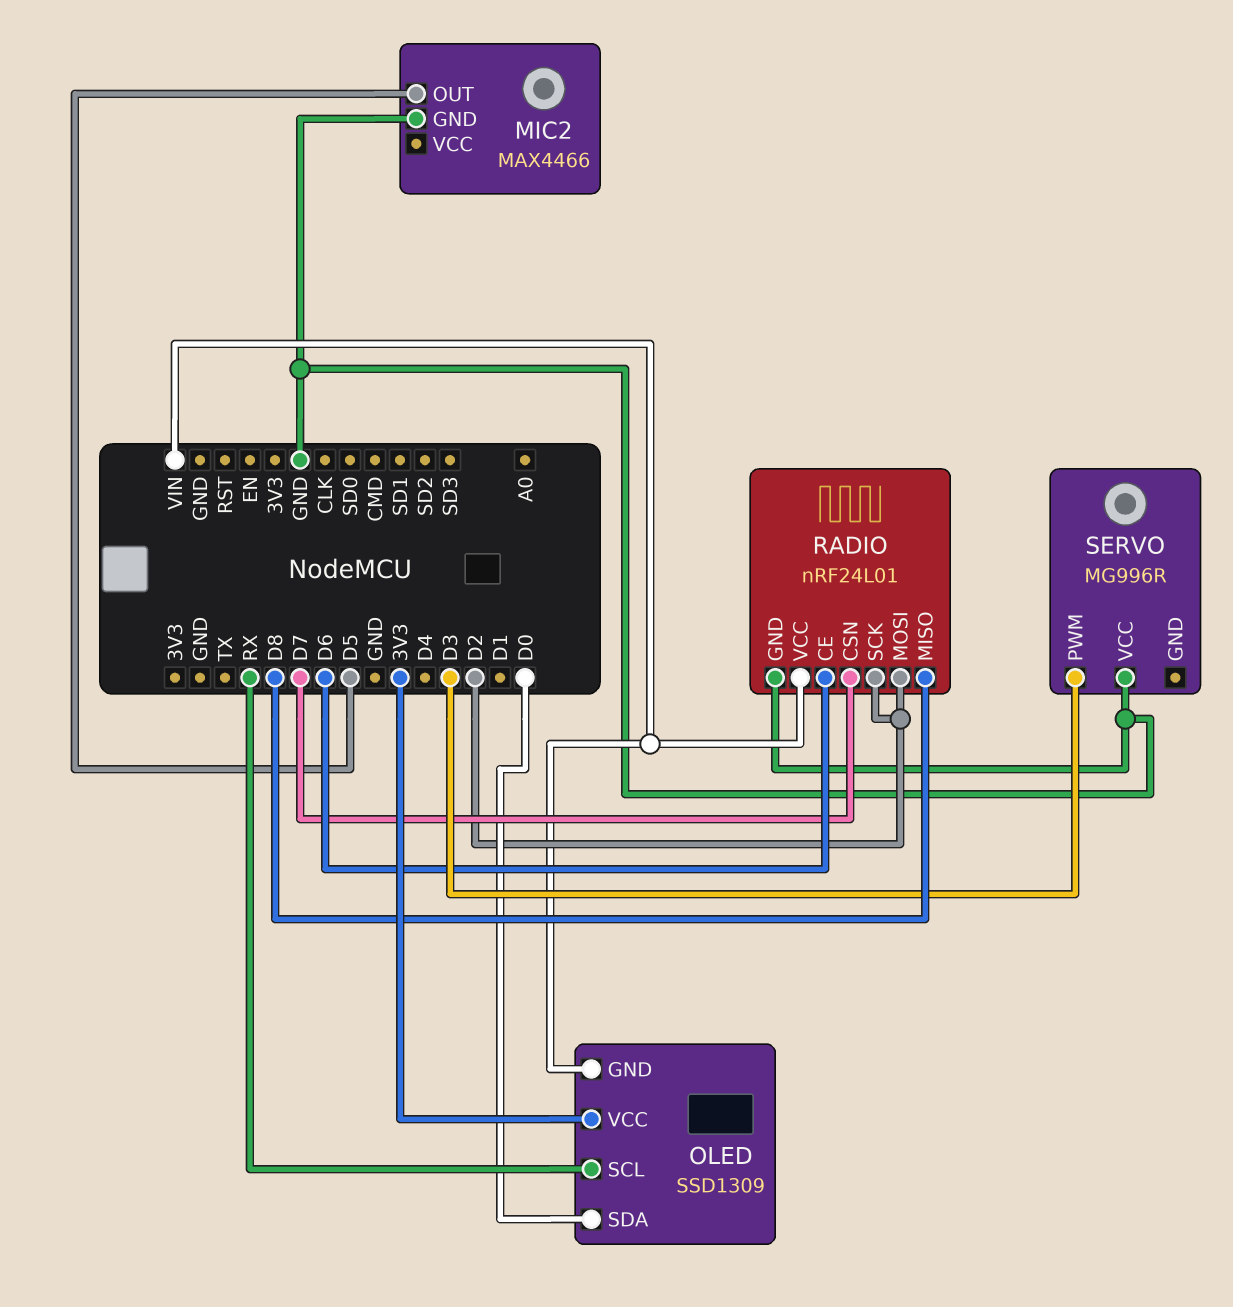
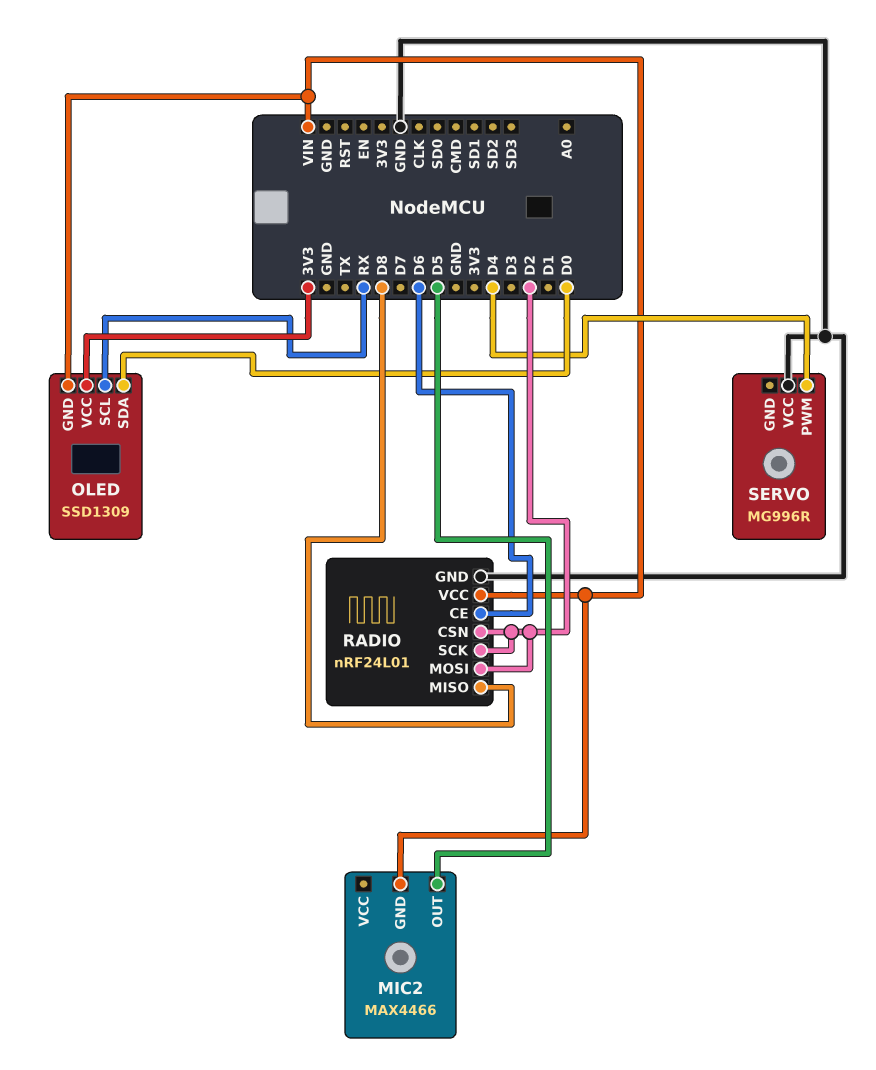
MIC2 pin GND: GND -> VIN
RADIO pin CSN: D7 -> D2
SERVO pin PWM: D3 -> D4

